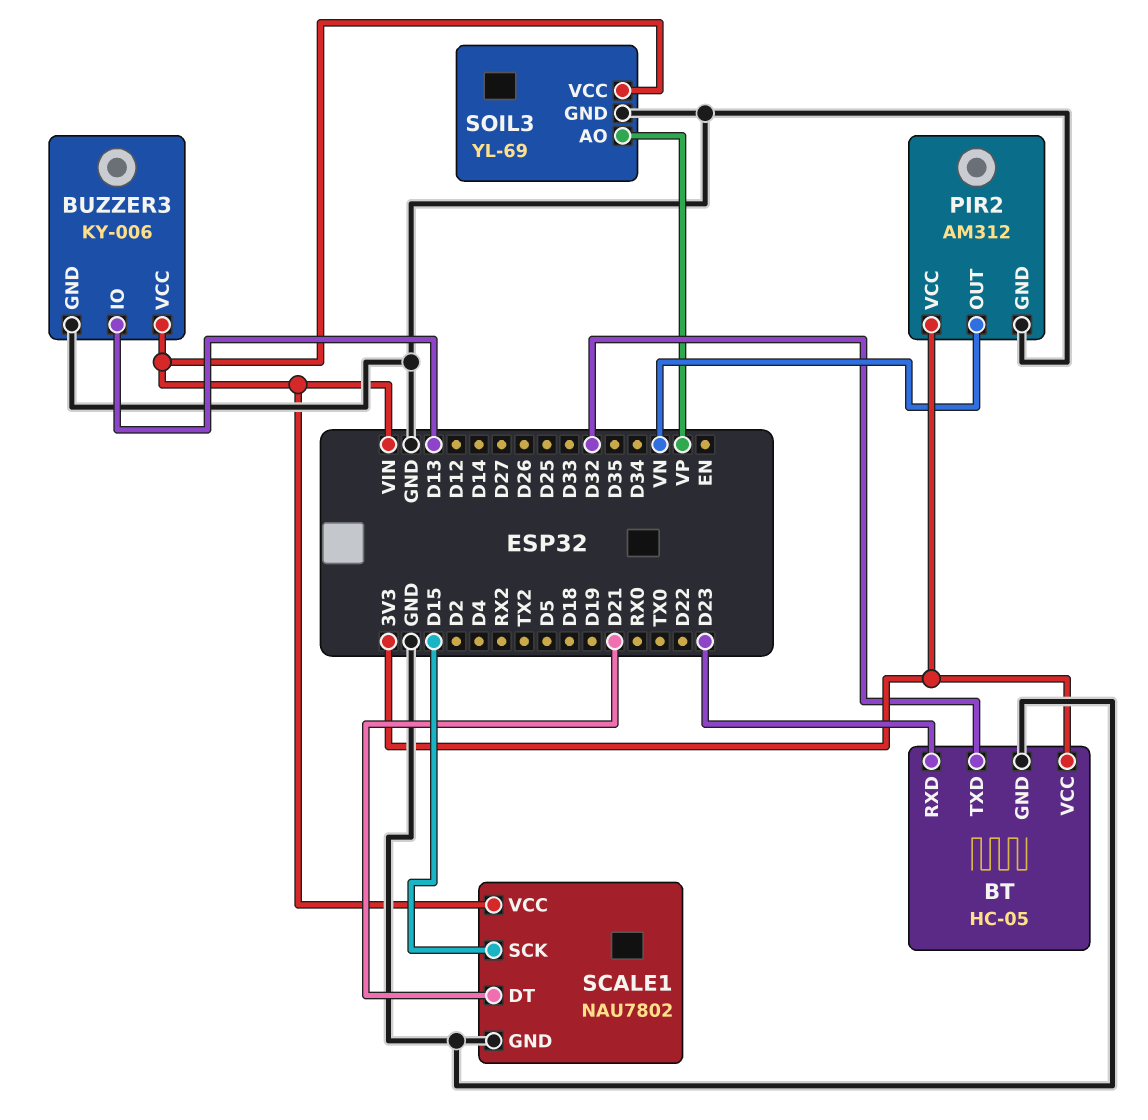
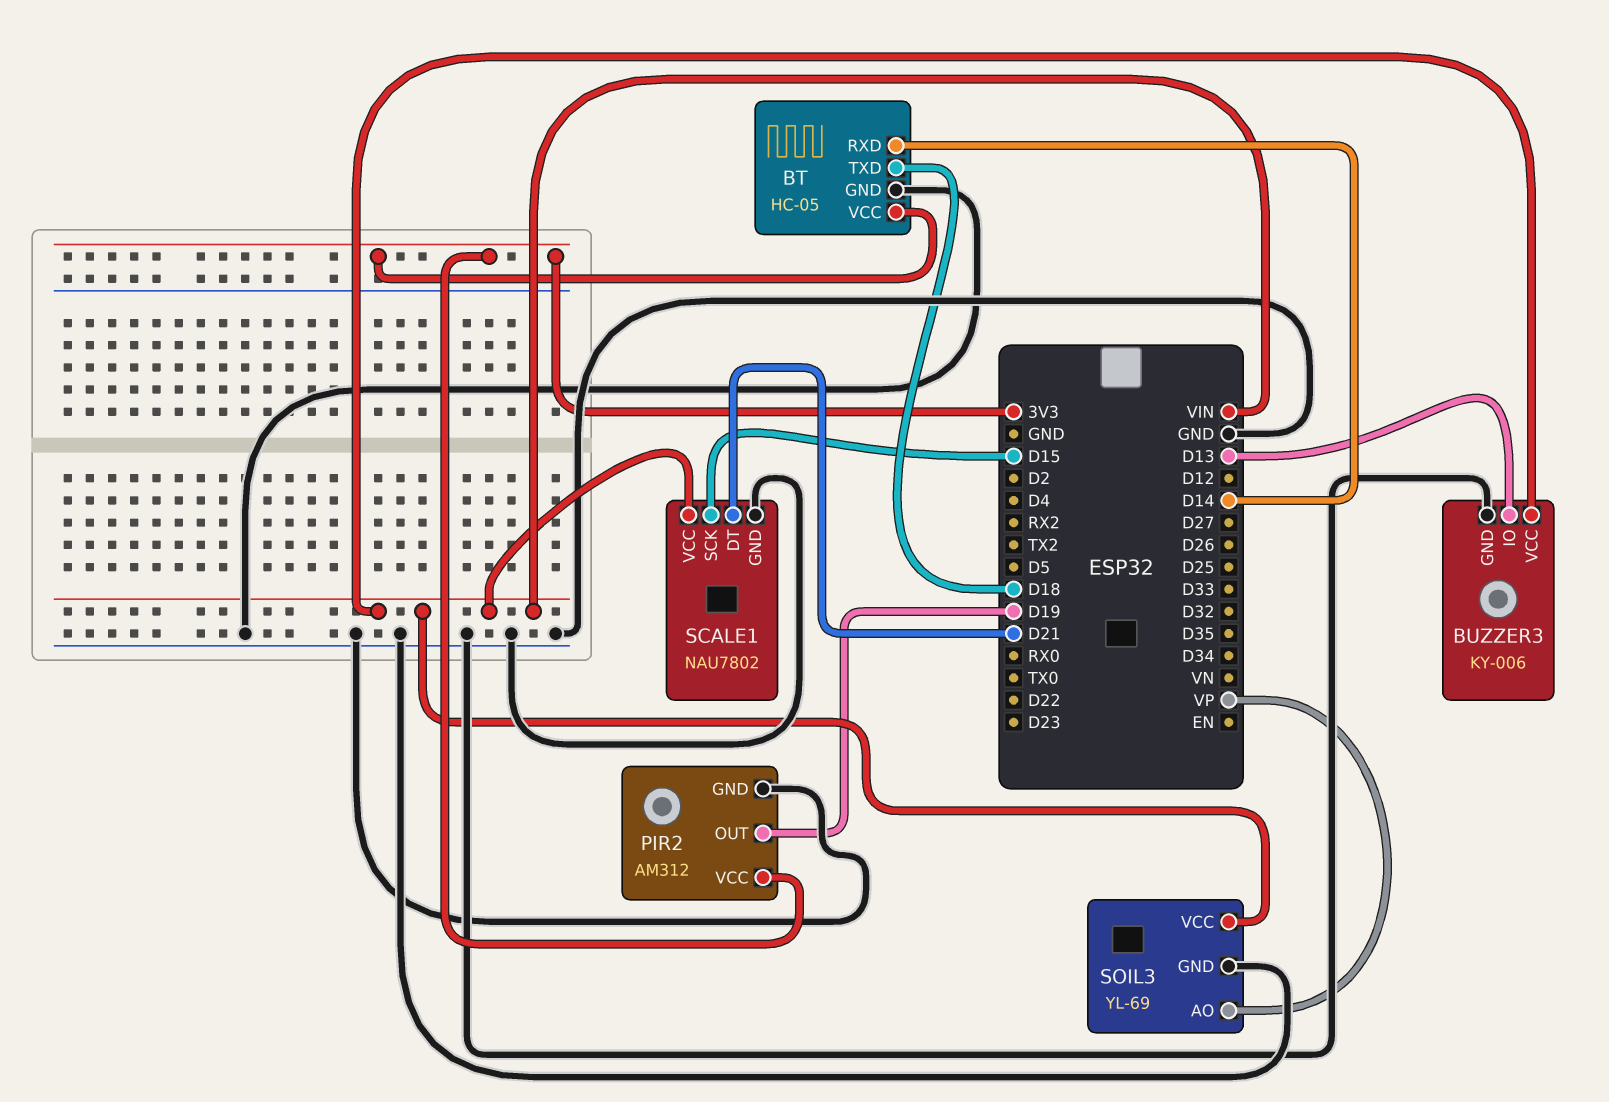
BT pin RXD: D23 -> D14
BT pin TXD: D32 -> D18
PIR2 pin OUT: VN -> D19

